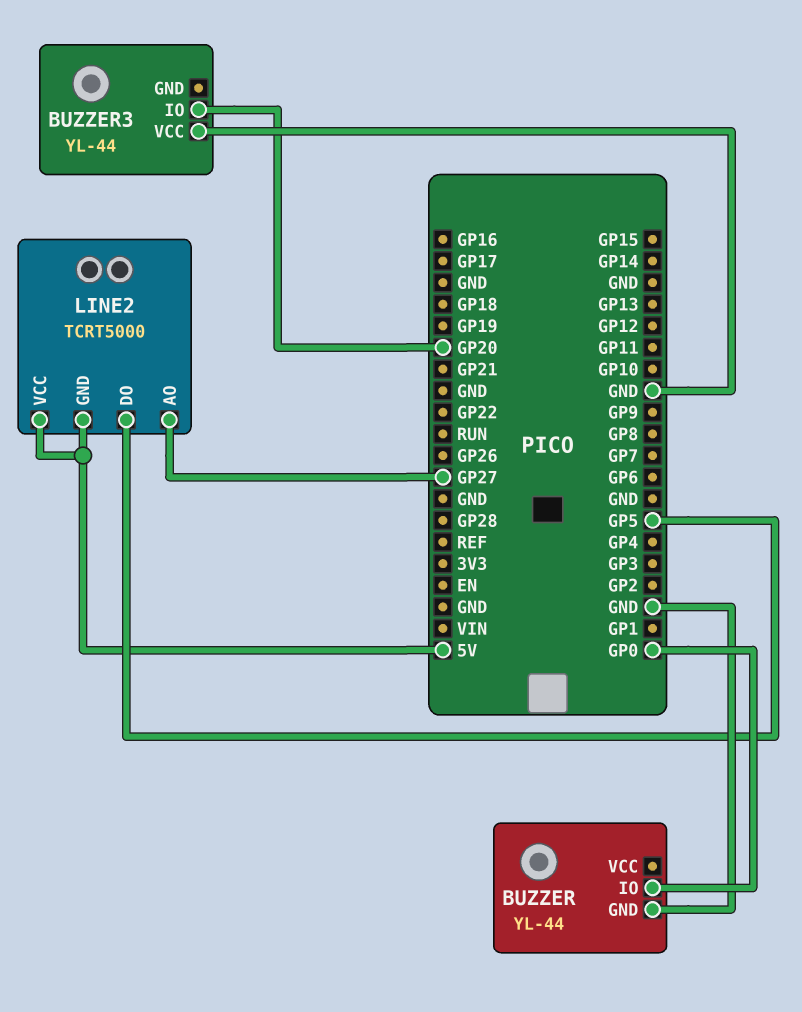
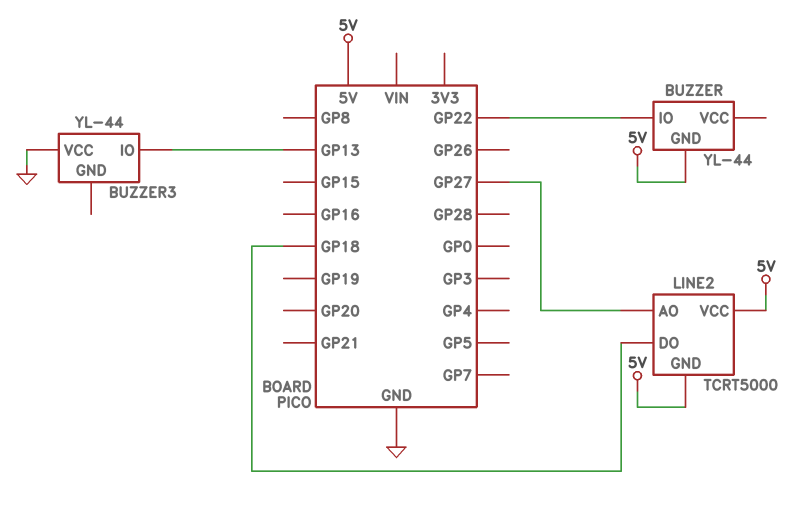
BUZZER pin GND: GND -> 5V
BUZZER pin IO: GP0 -> GP22
BUZZER3 pin IO: GP20 -> GP13
LINE2 pin DO: GP5 -> GP18

